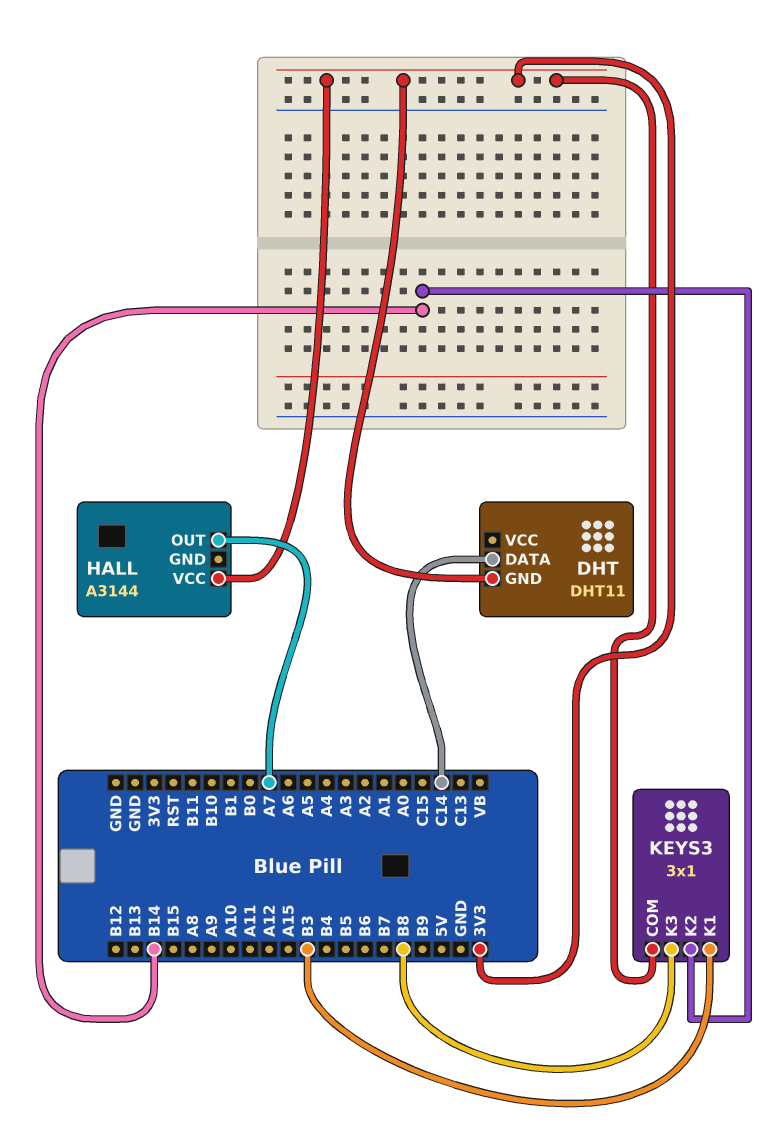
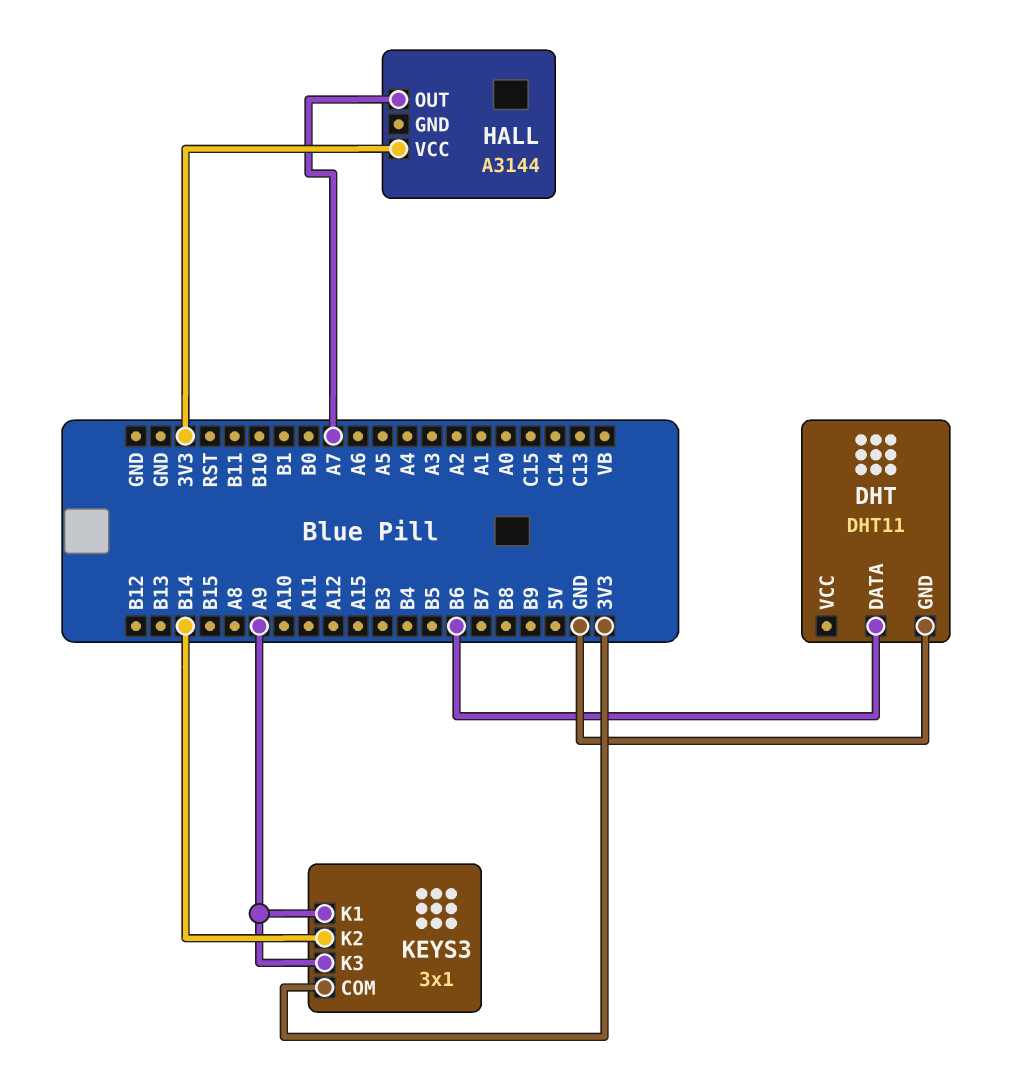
DHT pin DATA: C14 -> B6
DHT pin GND: 3V3 -> GND
KEYS3 pin K1: B3 -> A9
KEYS3 pin K3: B8 -> A9

